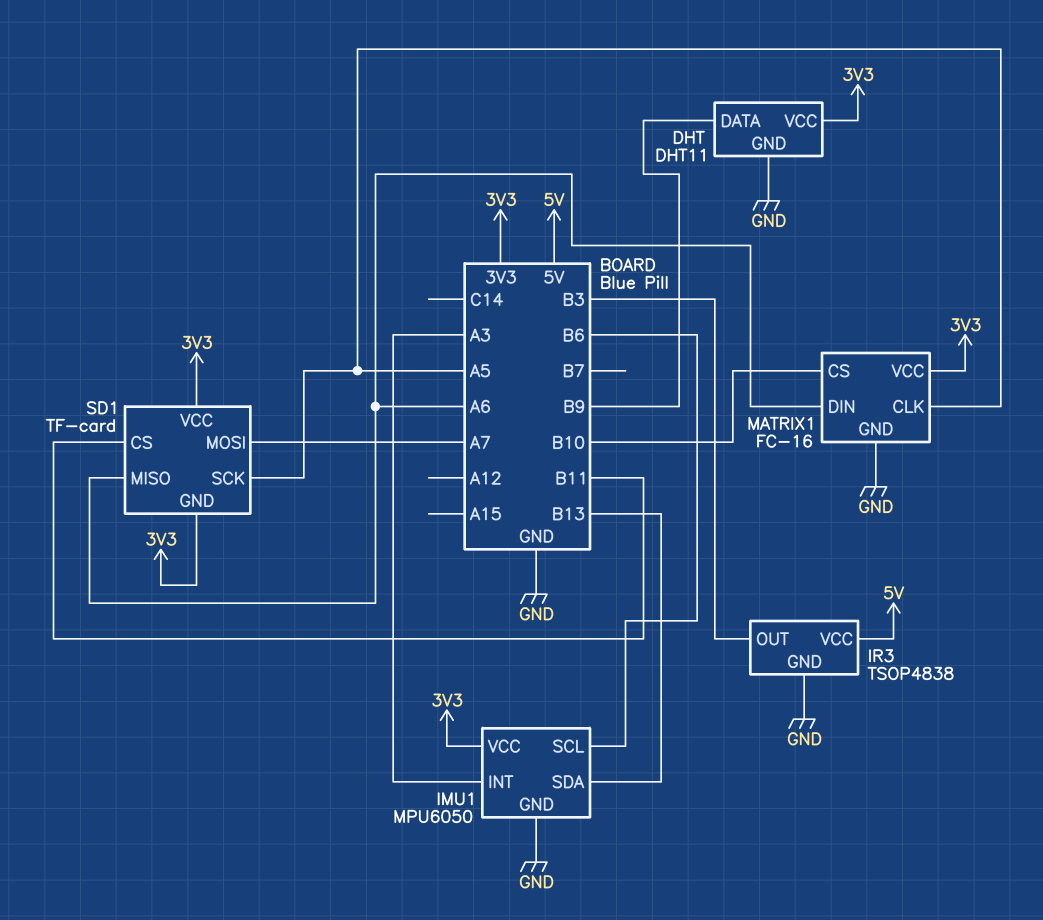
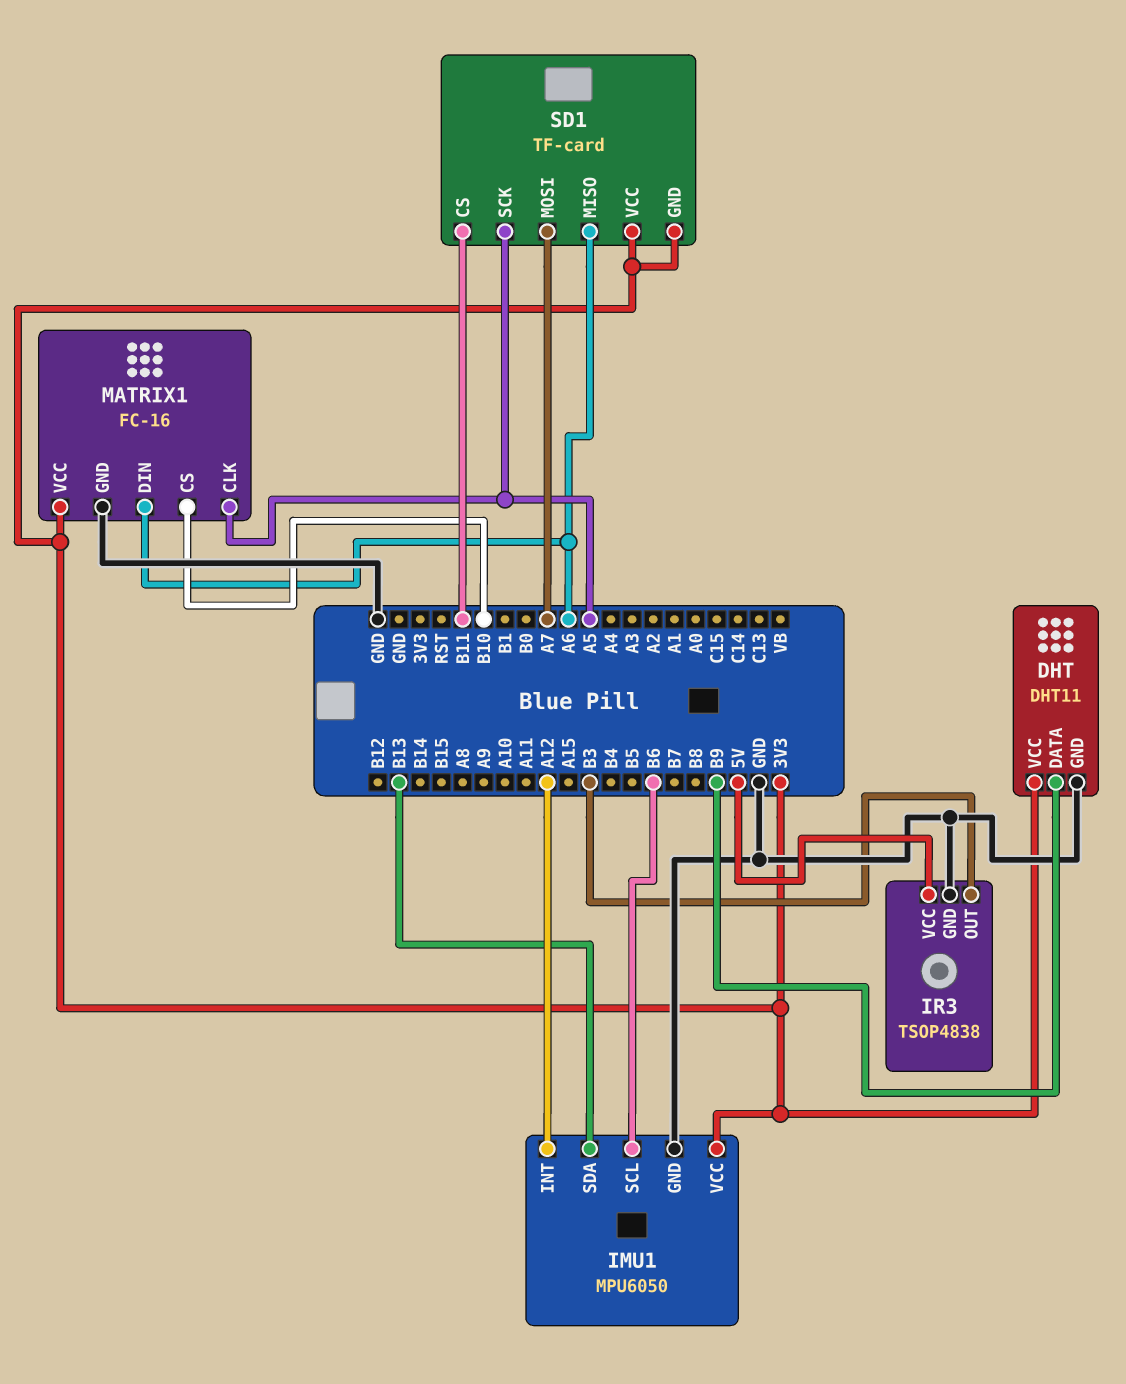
IMU1 pin INT: A3 -> A12

